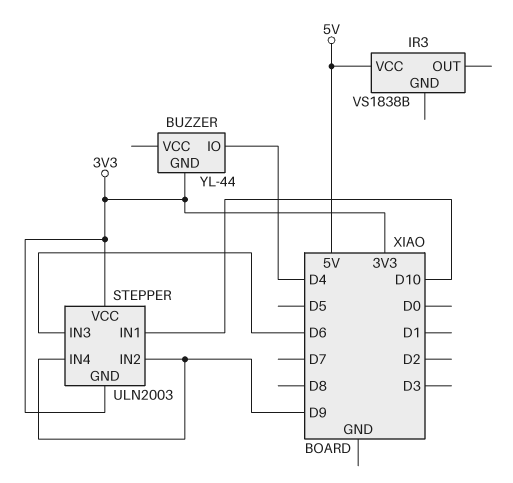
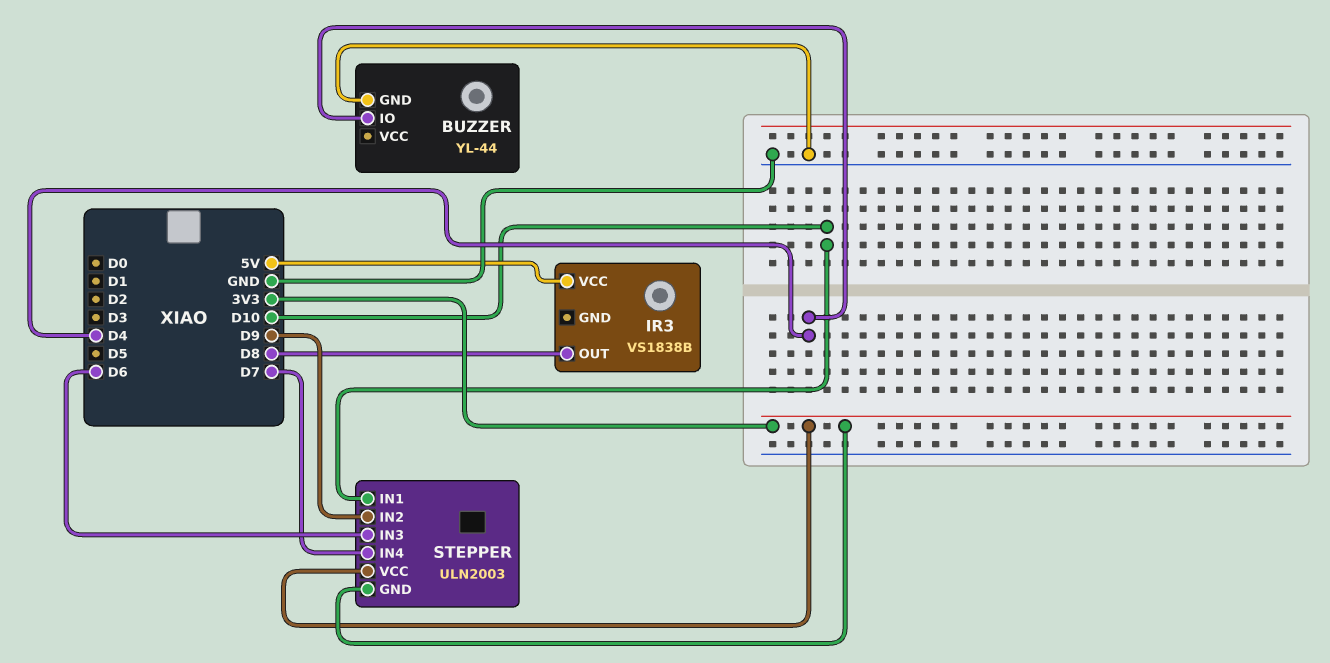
BUZZER pin GND: 3V3 -> GND
IR3 pin OUT: none -> D8
STEPPER pin IN4: D9 -> D7

